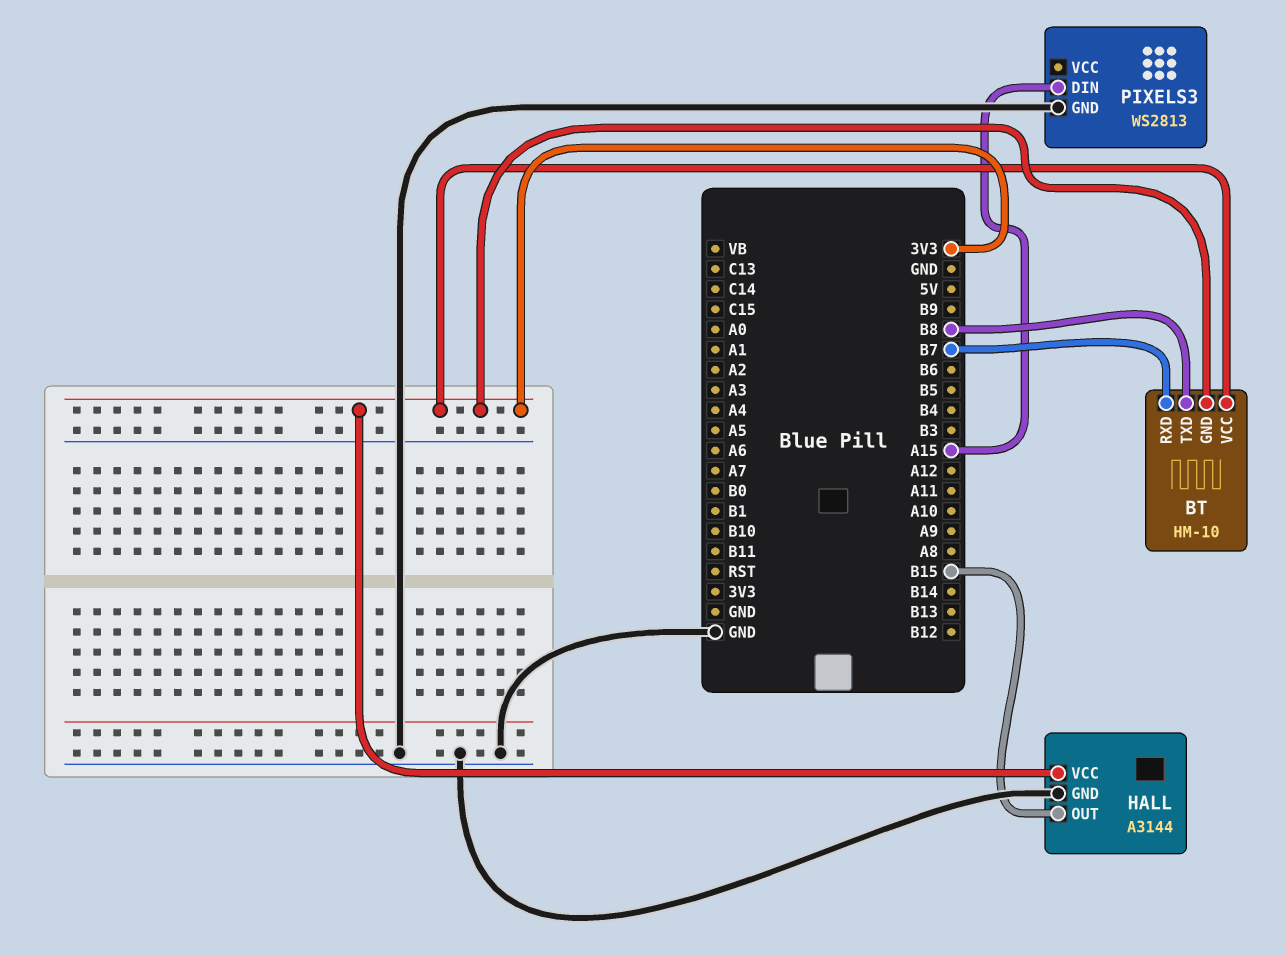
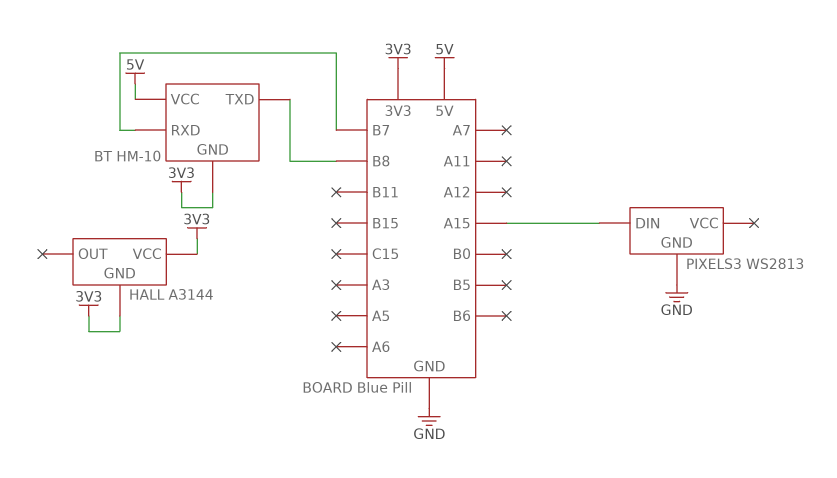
BT pin VCC: 3V3 -> 5V
HALL pin GND: GND -> 3V3
HALL pin OUT: B15 -> none

